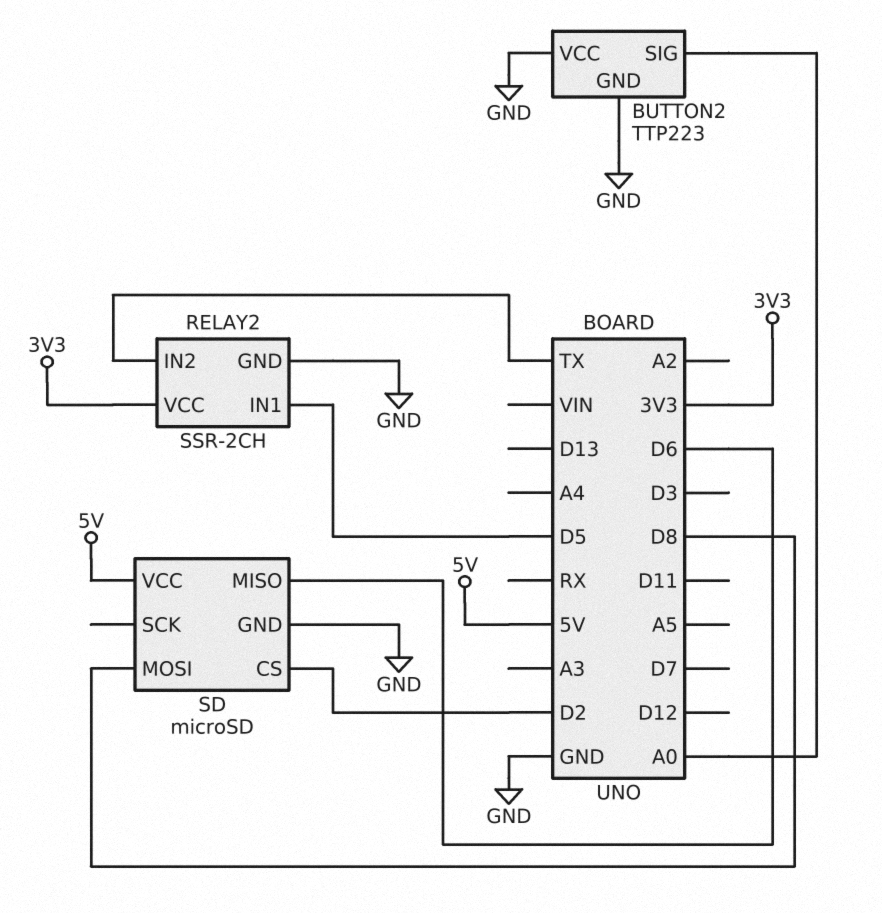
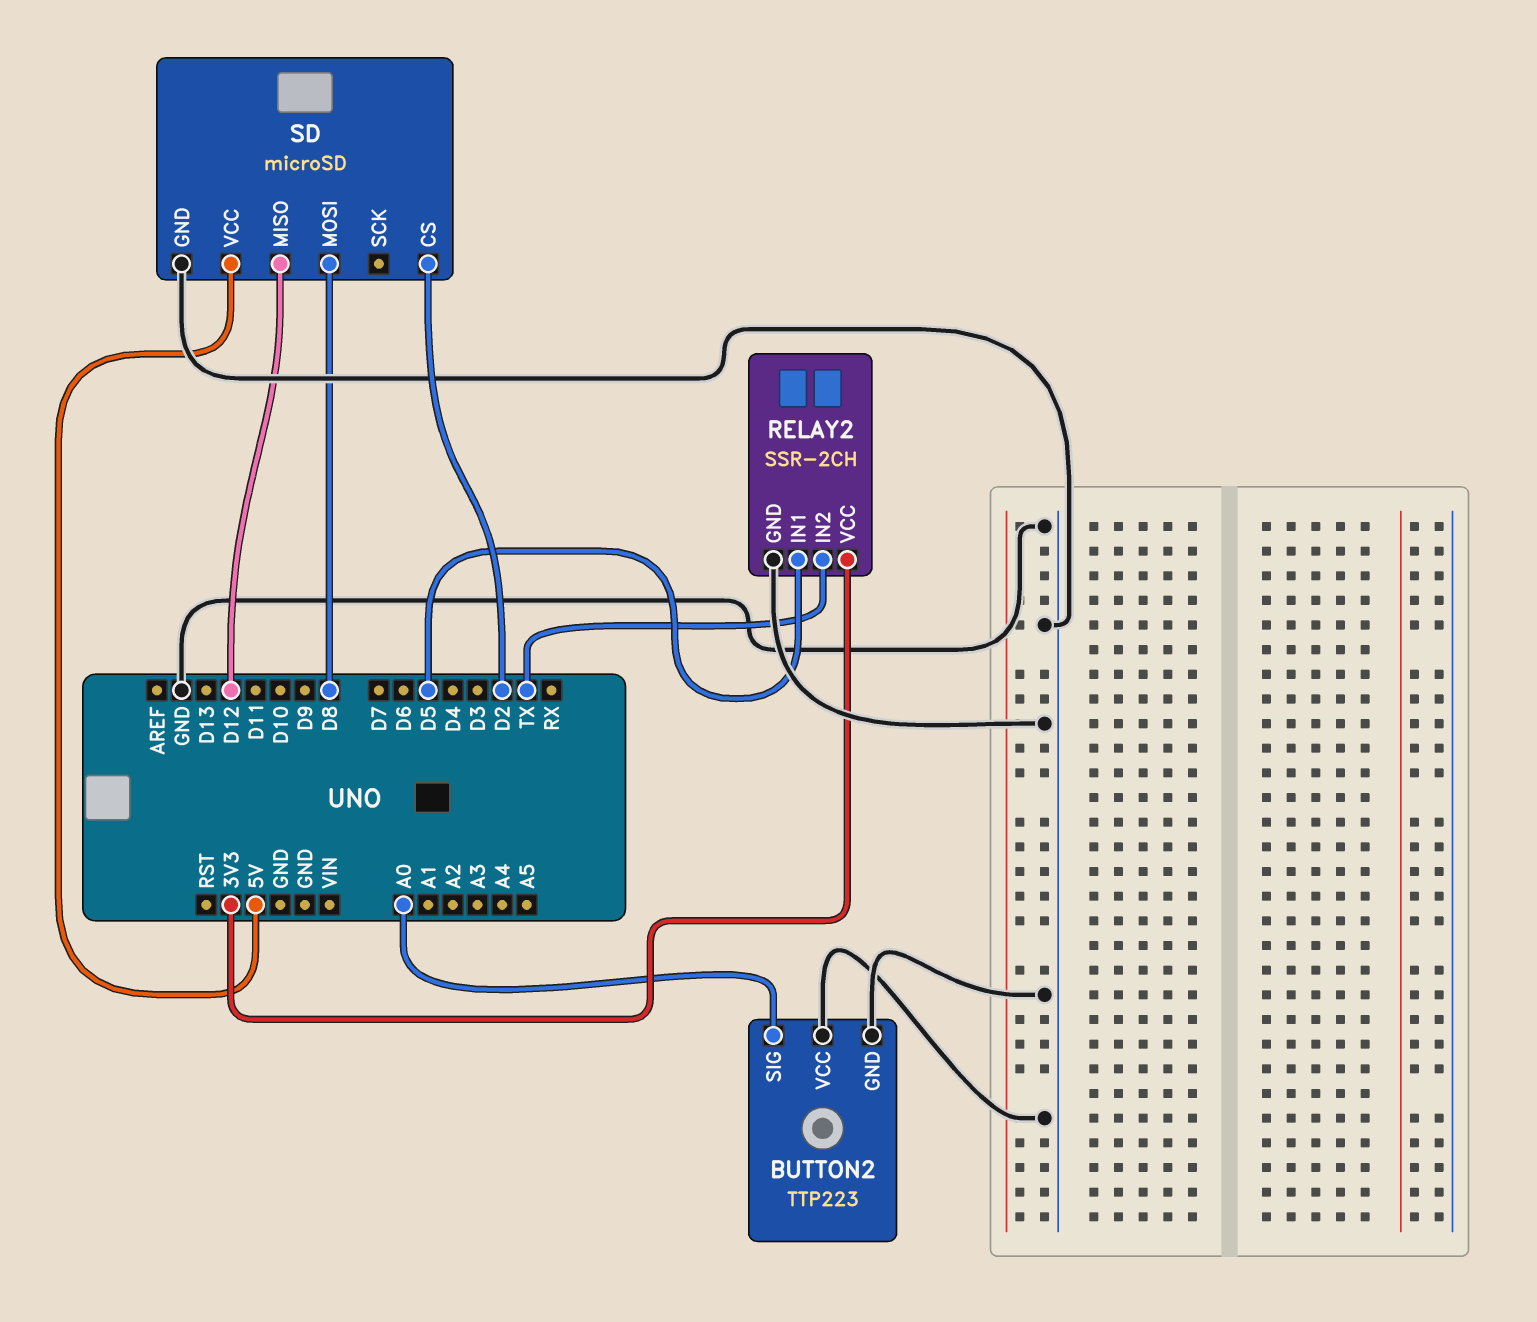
SD pin MISO: D6 -> D12

